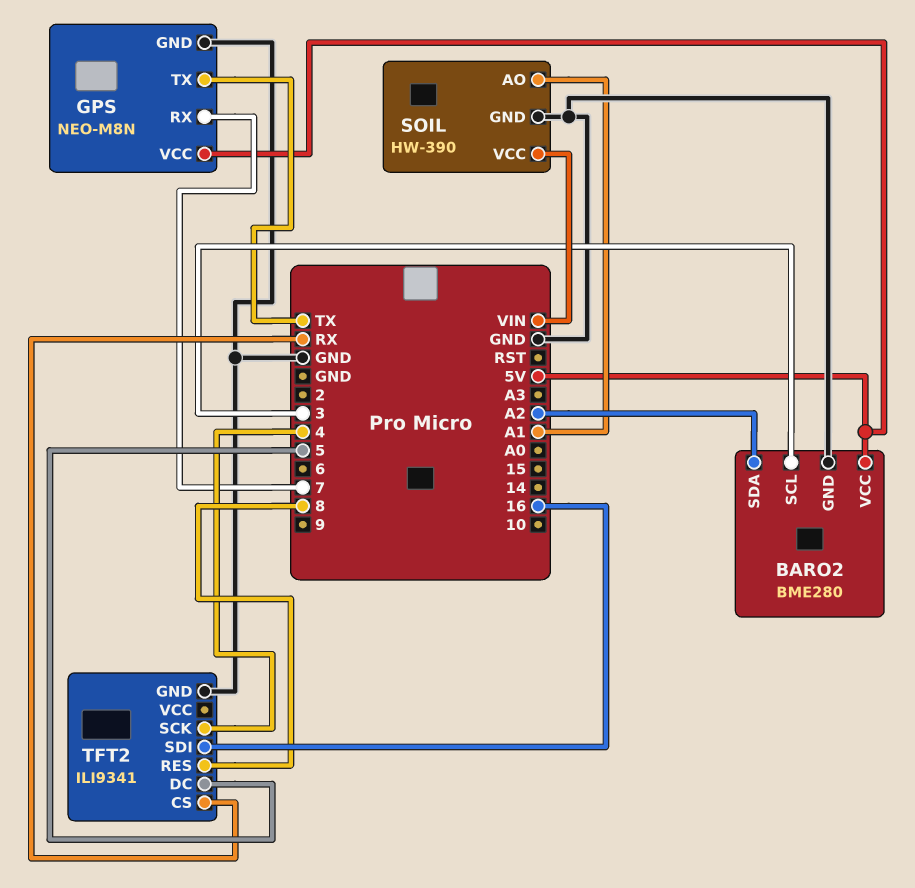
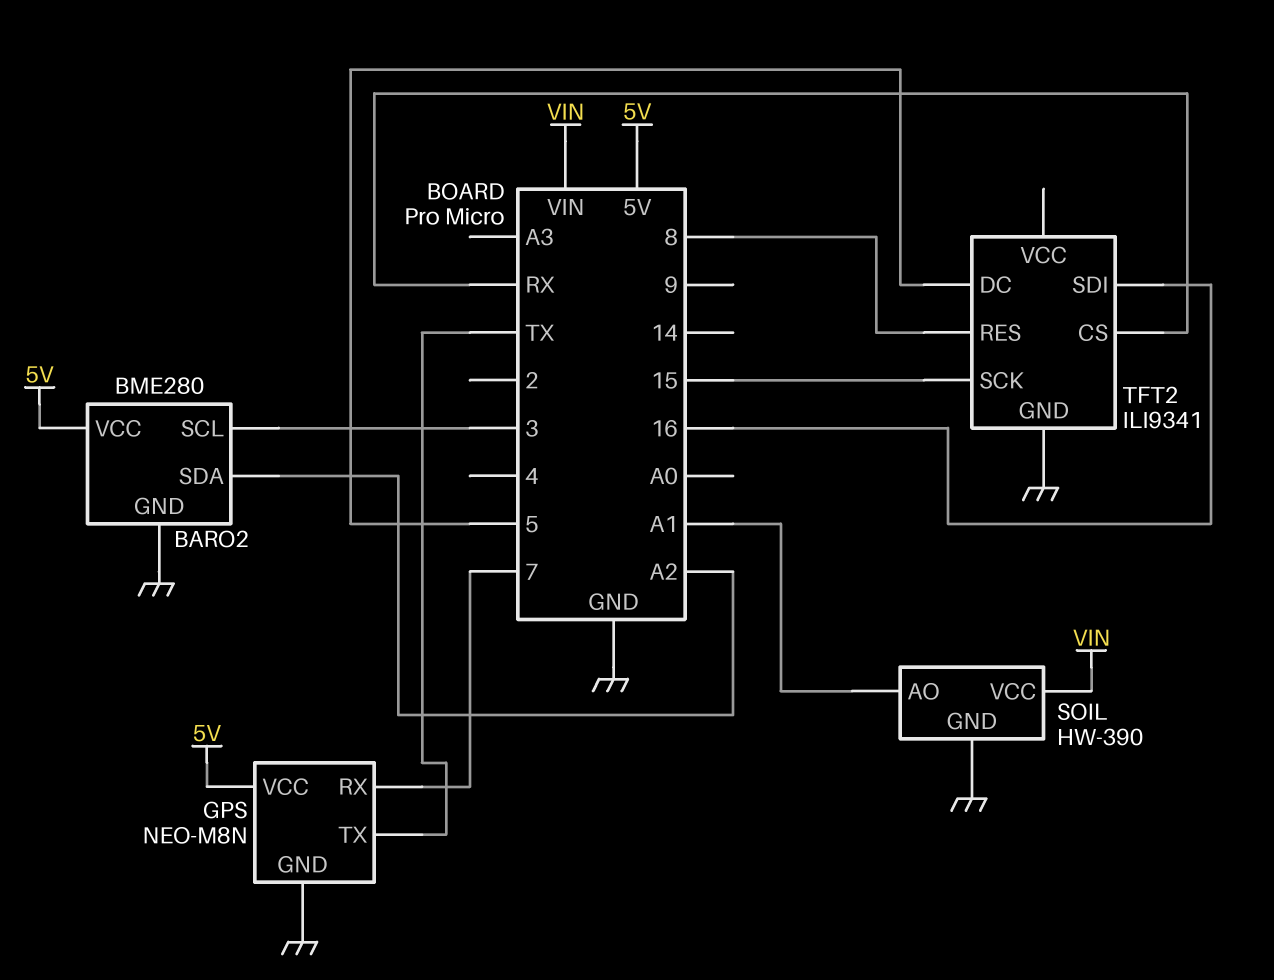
TFT2 pin SCK: 4 -> 15

